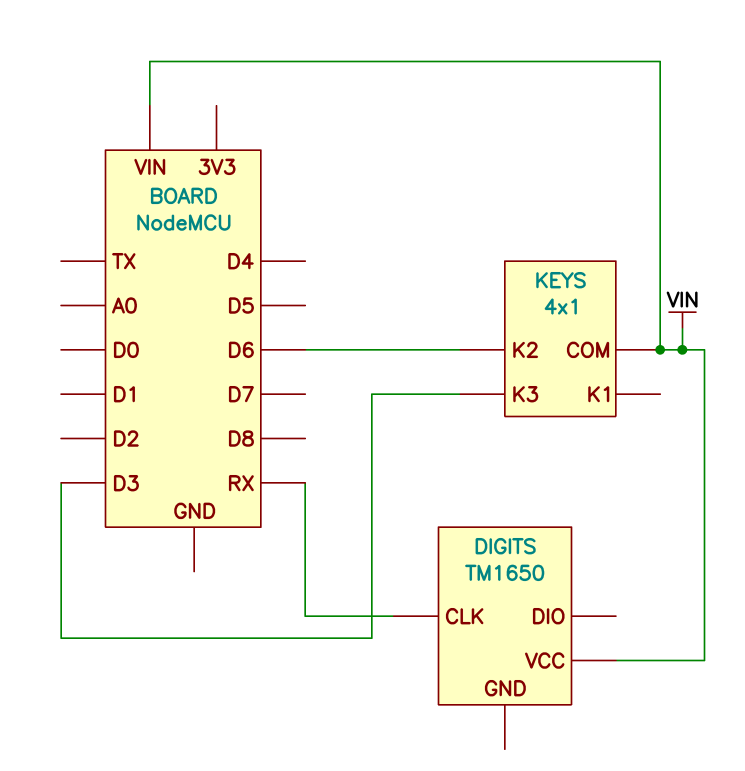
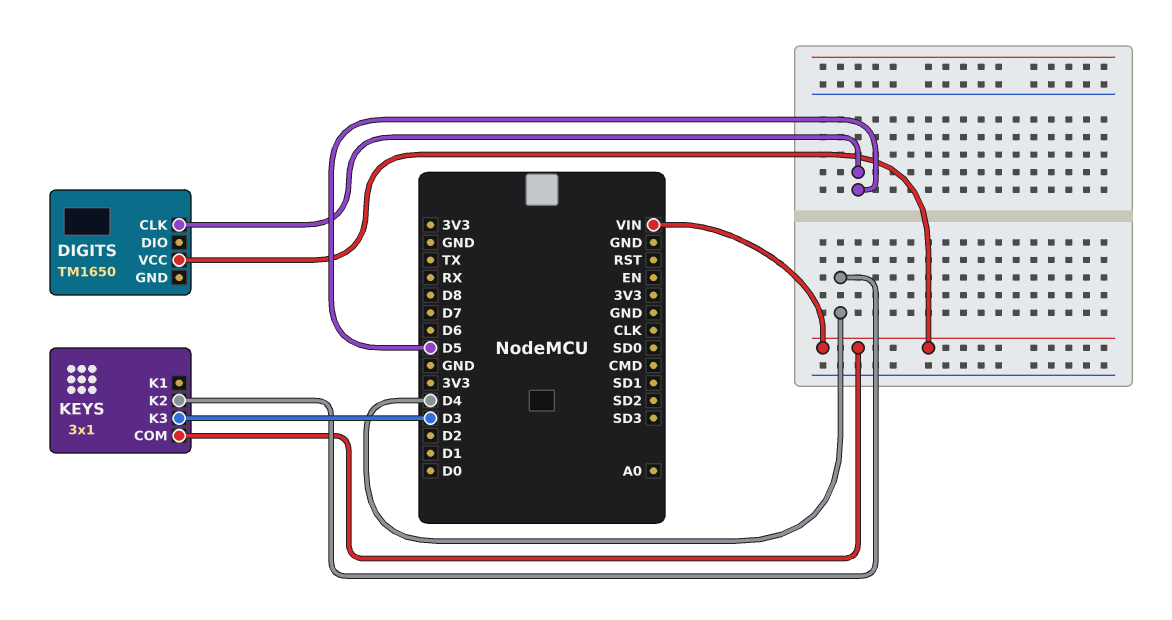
DIGITS pin CLK: RX -> D5
KEYS: 4x1 -> 3x1
KEYS pin K2: D6 -> D4

